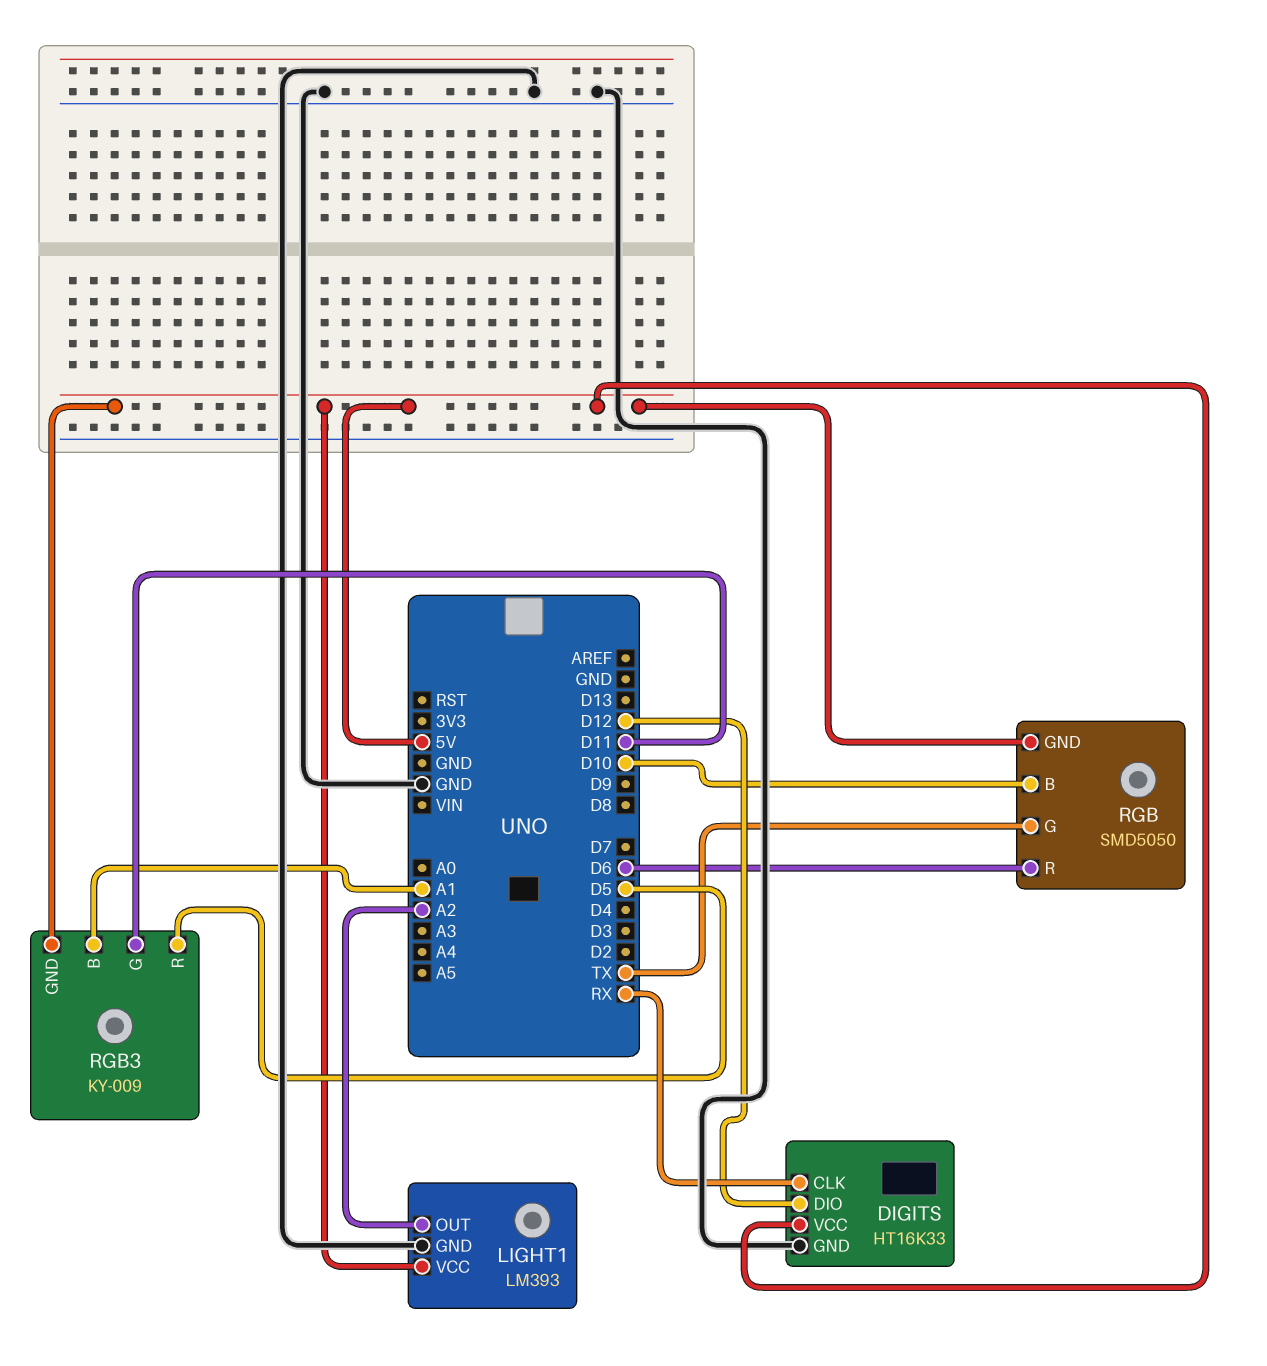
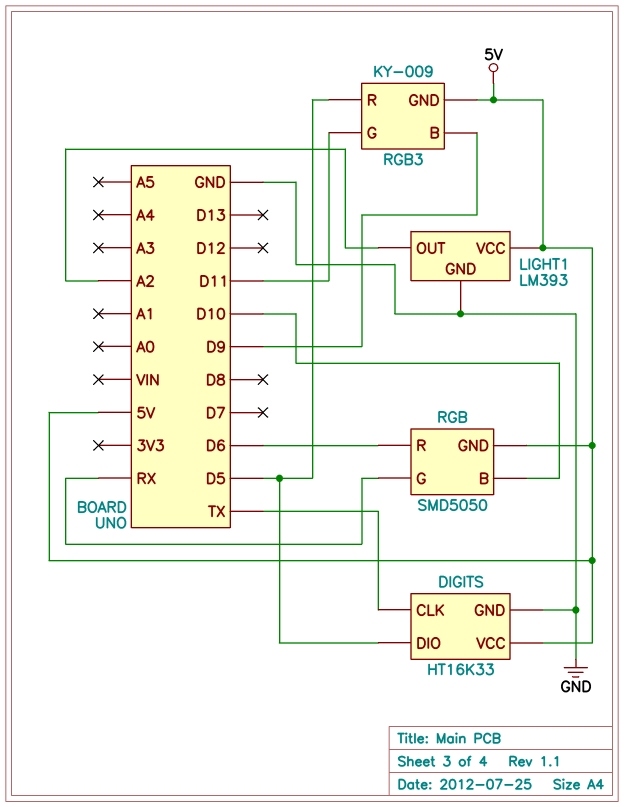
DIGITS pin CLK: RX -> TX
DIGITS pin DIO: D12 -> D5
RGB pin G: TX -> RX
RGB3 pin B: A1 -> D9

